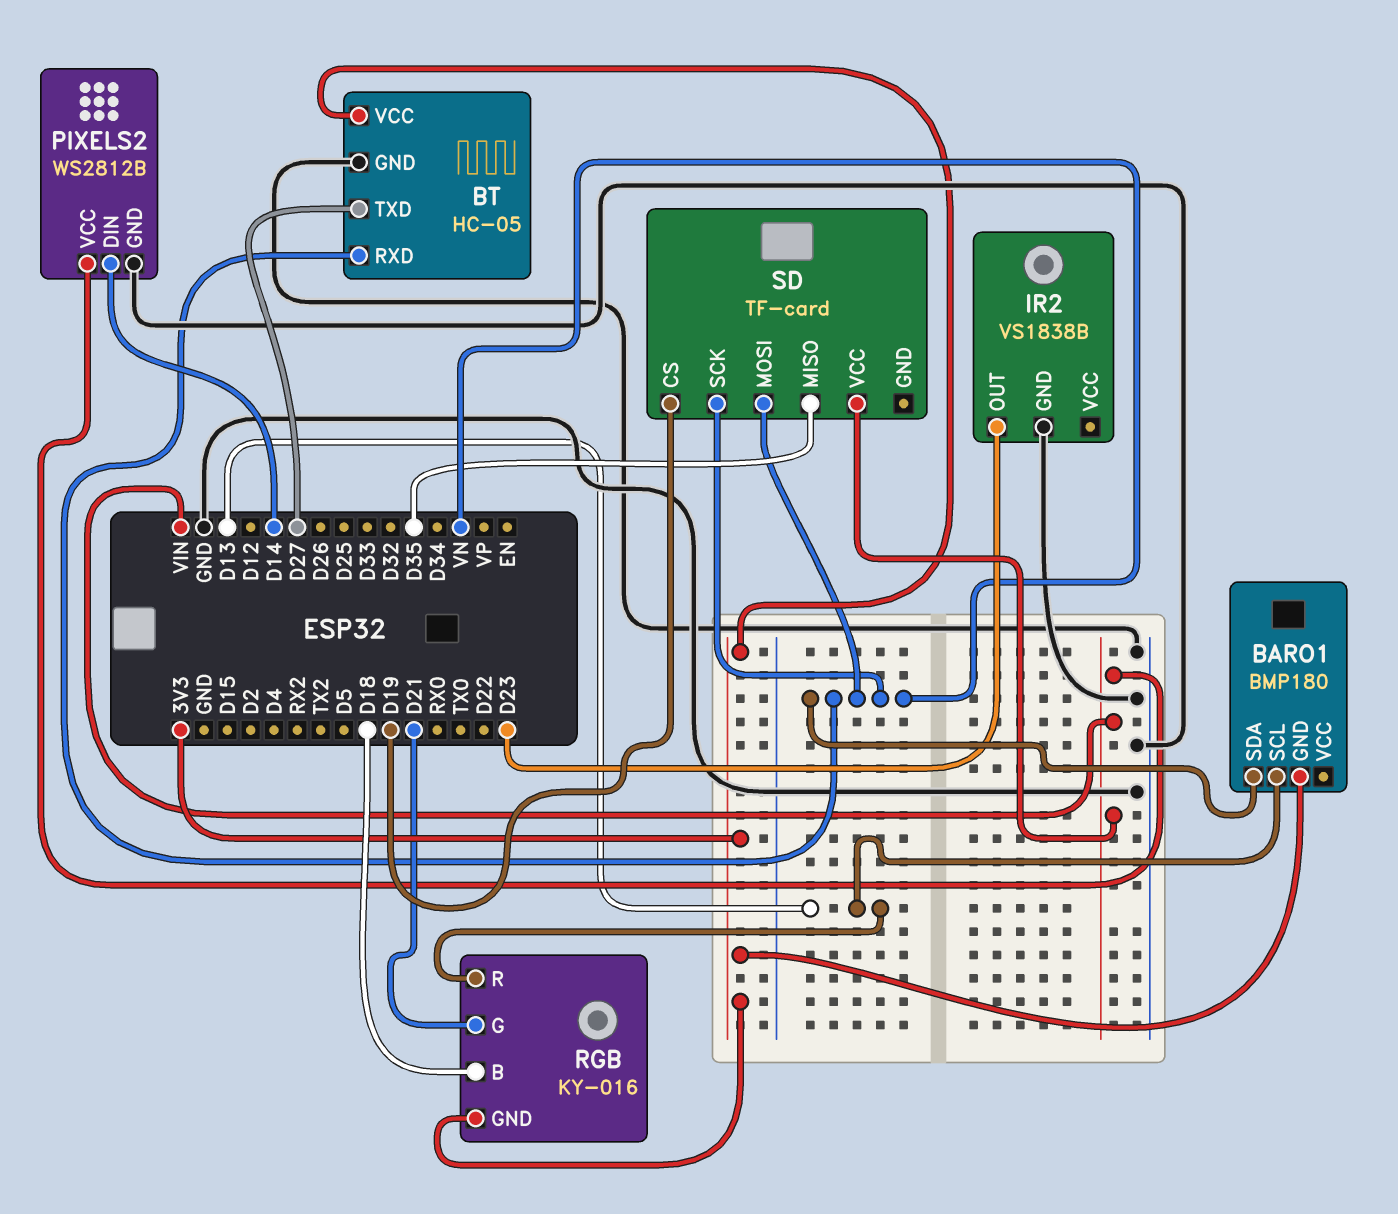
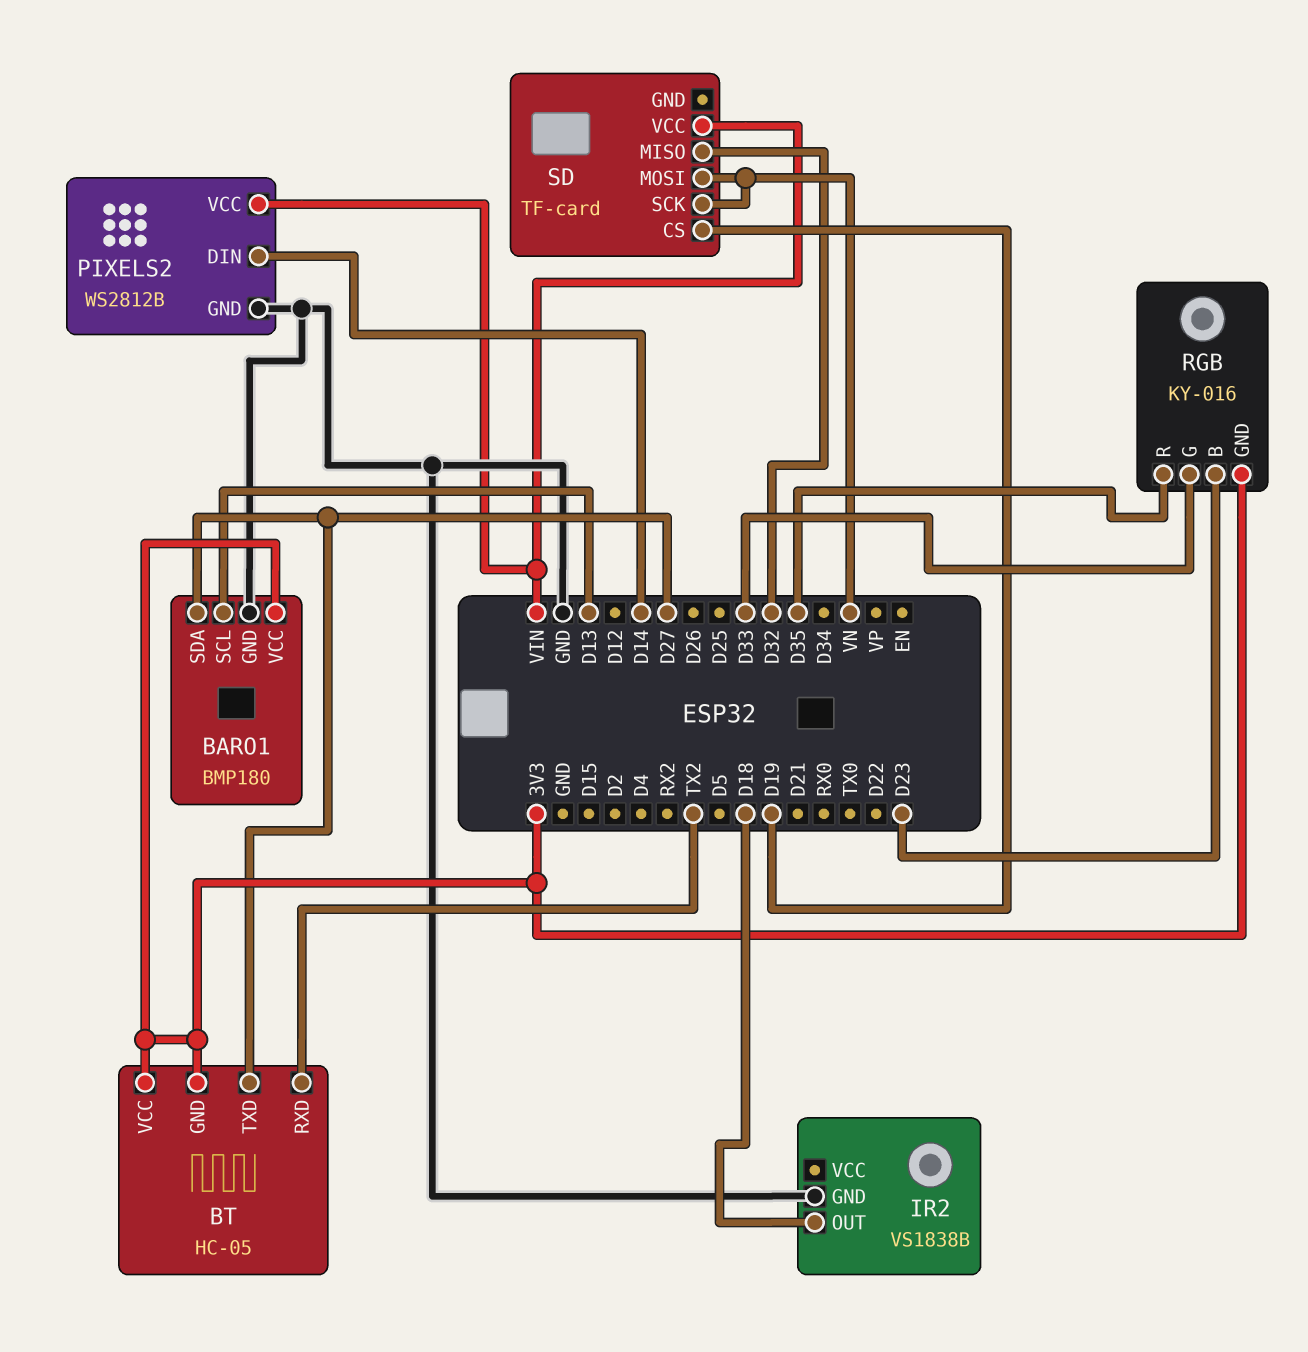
BARO1 pin GND: 3V3 -> GND
BARO1 pin SDA: VN -> D27
BARO1 pin VCC: none -> 3V3
BT pin GND: GND -> 3V3
BT pin RXD: VN -> TX2
IR2 pin OUT: D23 -> D18
RGB pin B: D18 -> D23
RGB pin G: D21 -> D33
RGB pin R: D13 -> D35
SD pin MISO: D35 -> D32

